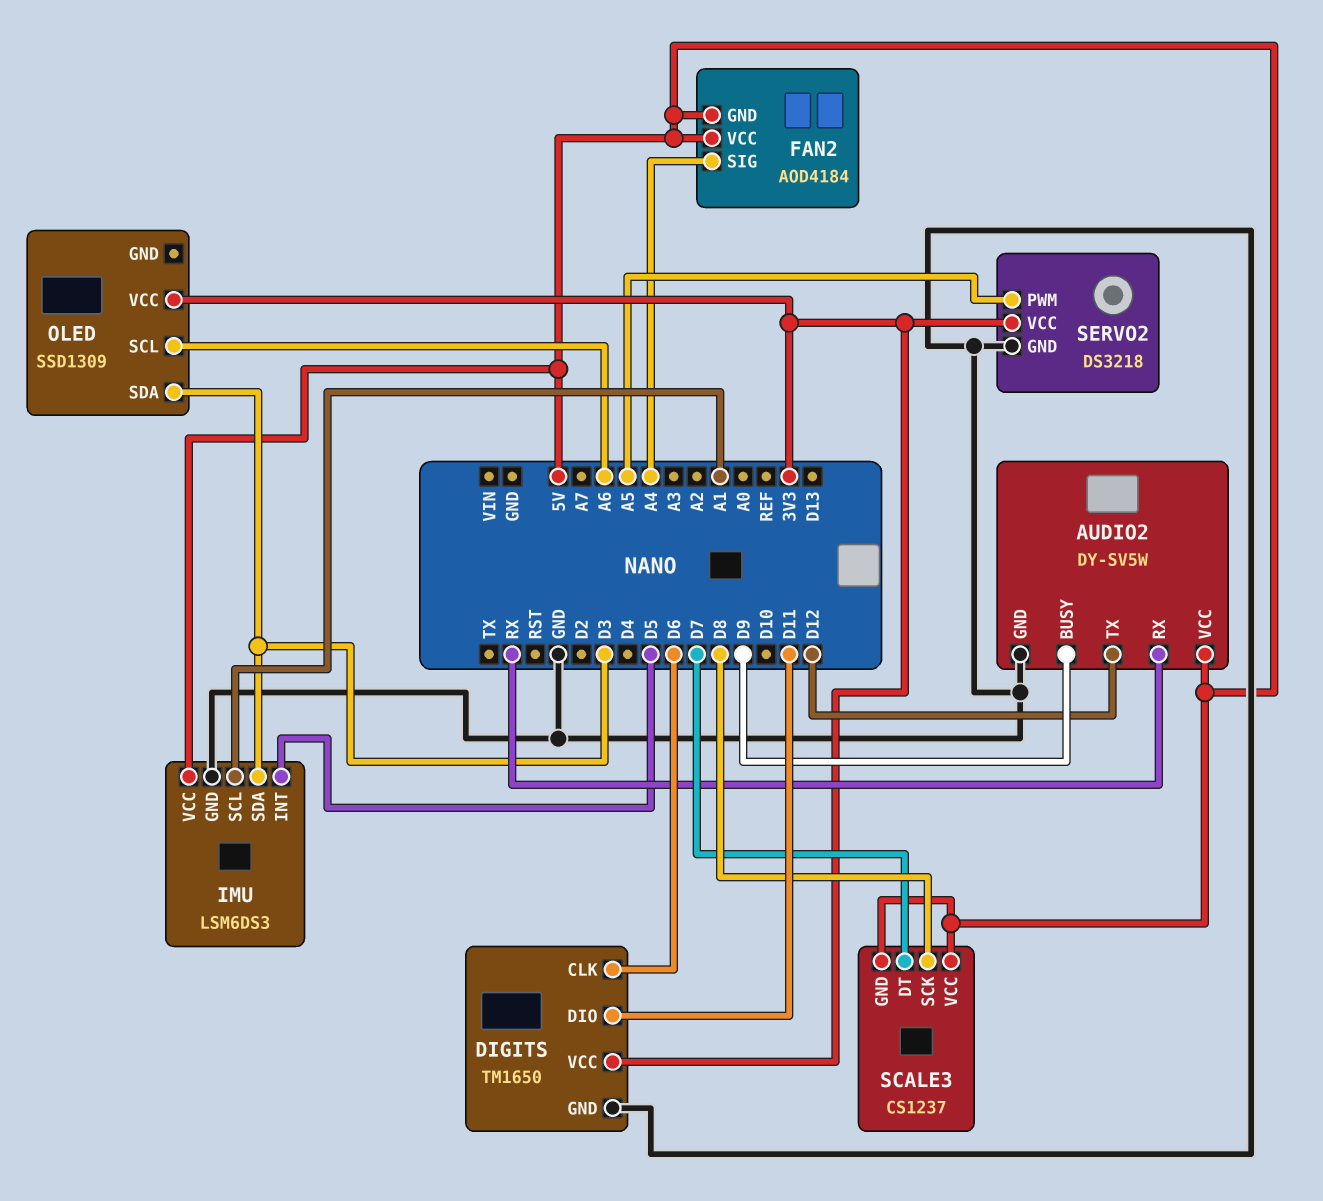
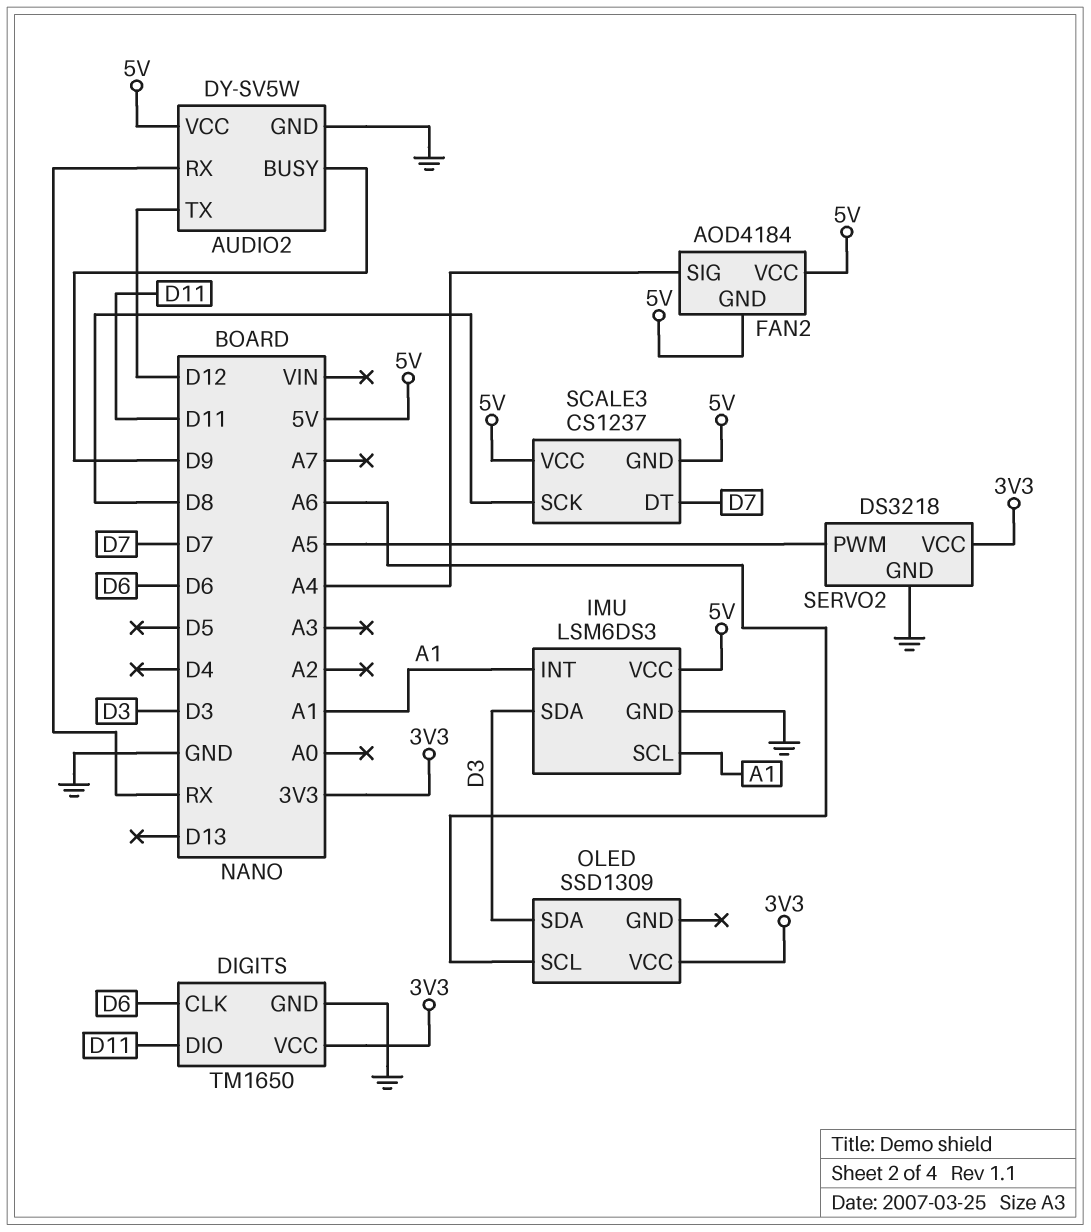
IMU pin INT: D5 -> A1

